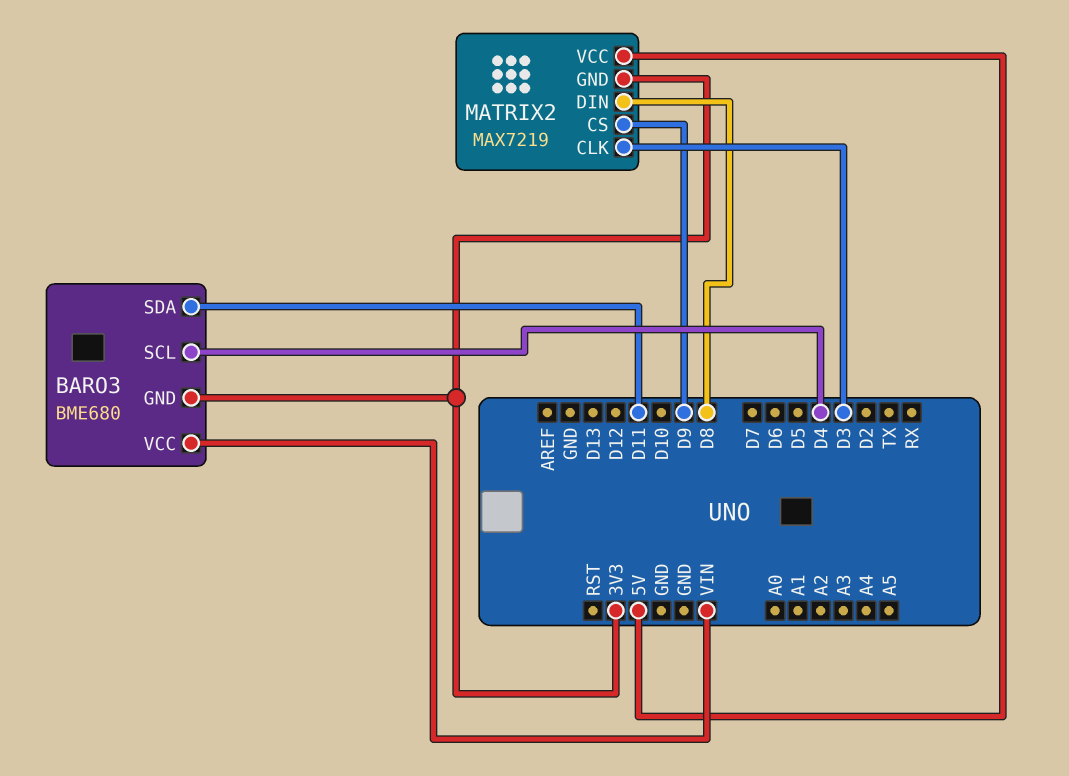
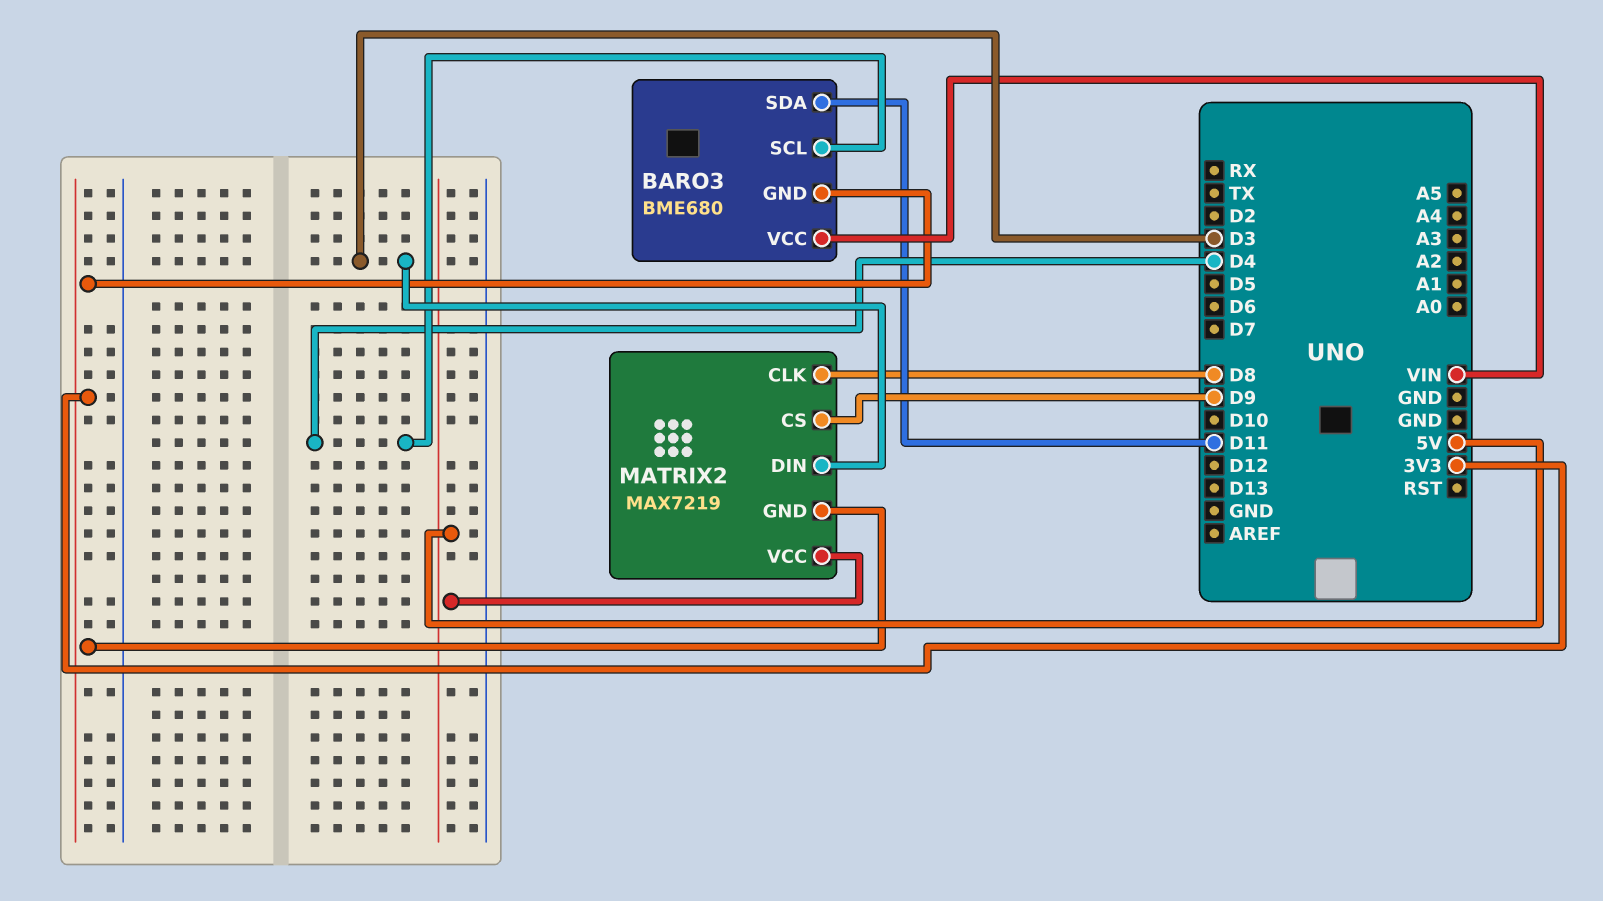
MATRIX2 pin CLK: D3 -> D8
MATRIX2 pin DIN: D8 -> D3

